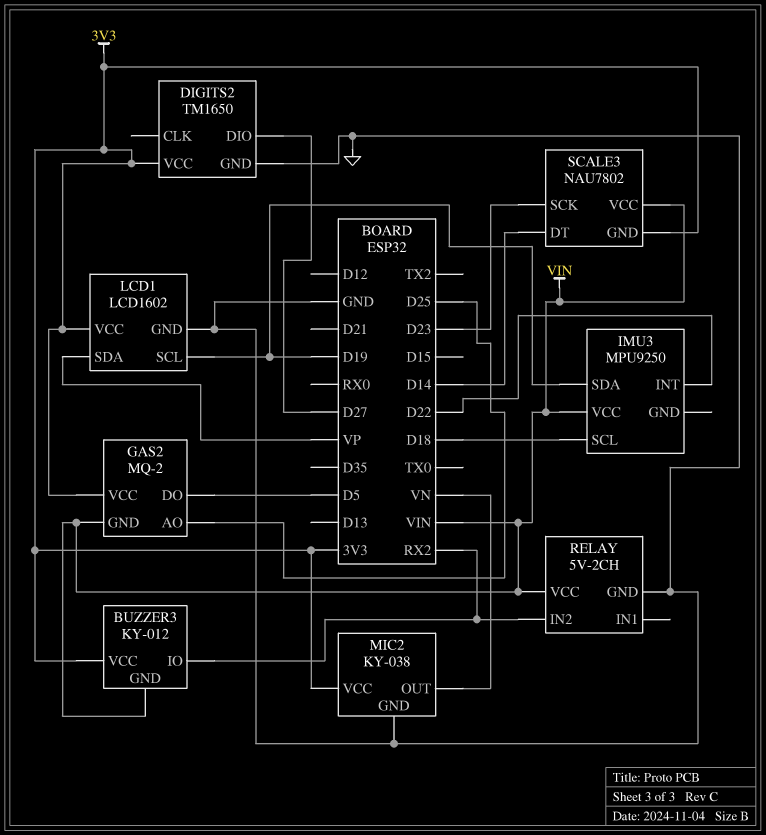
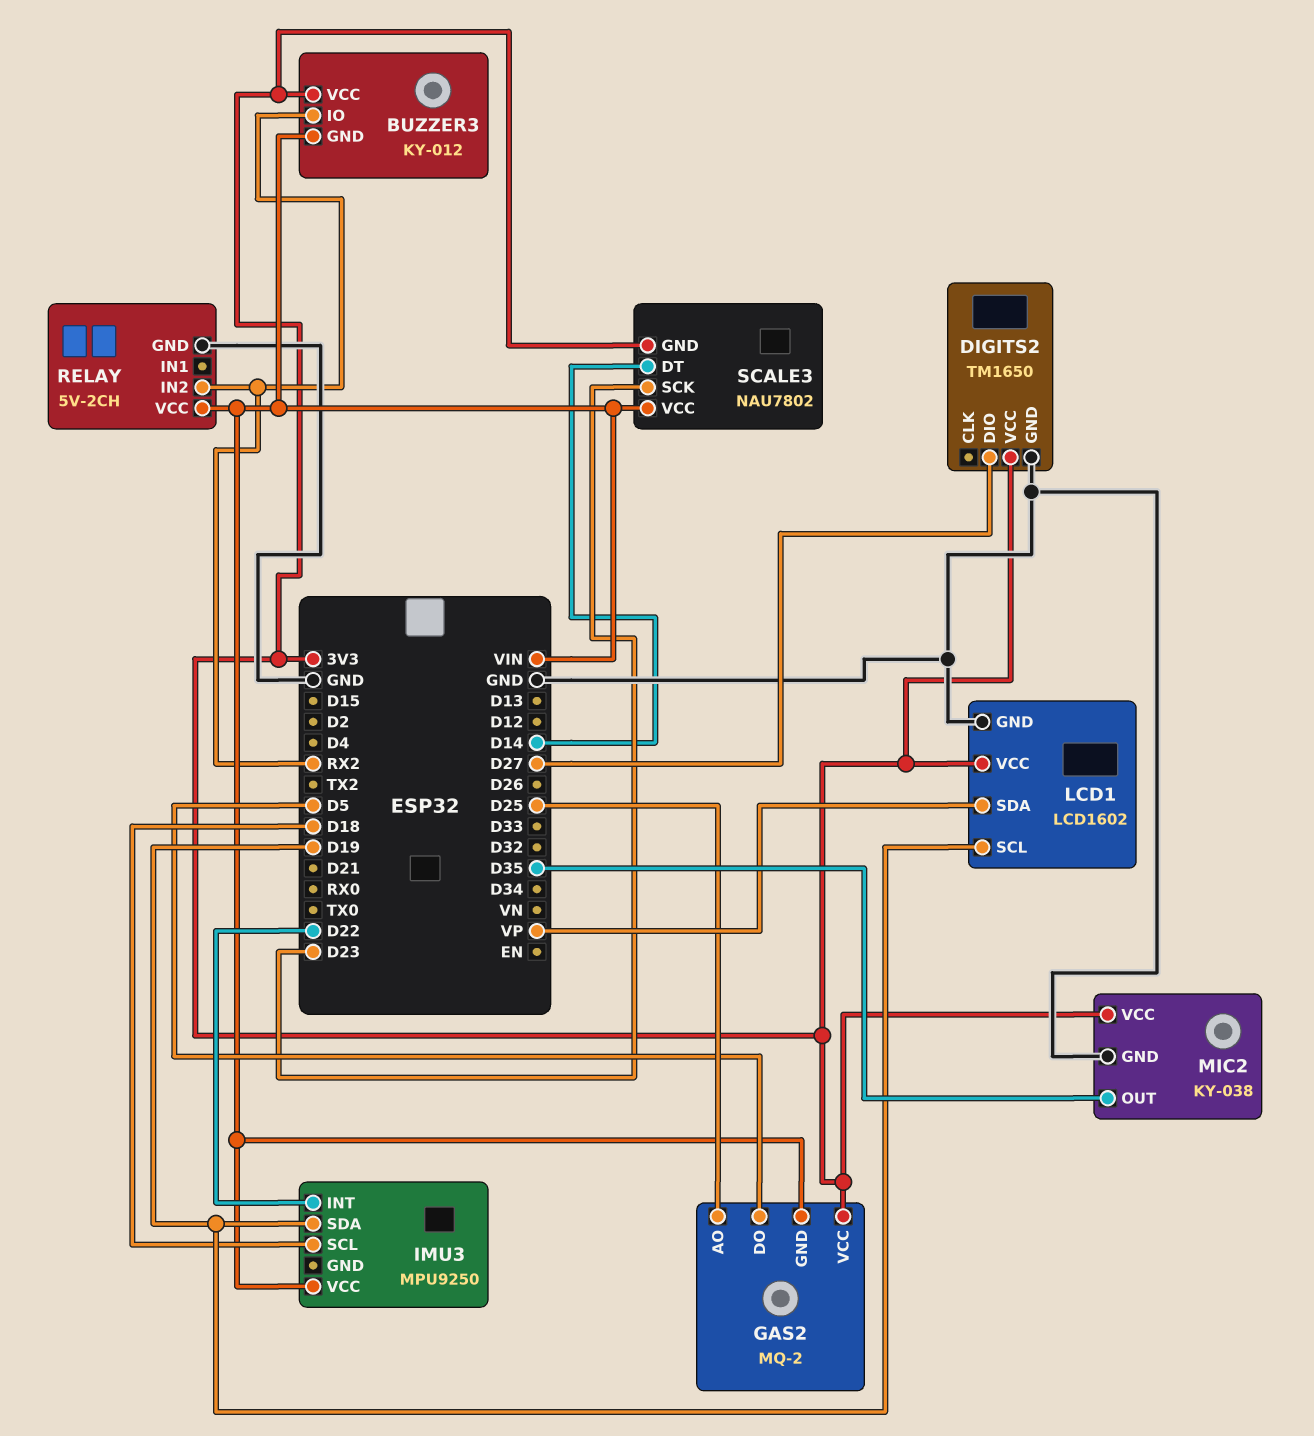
MIC2 pin OUT: VN -> D35

